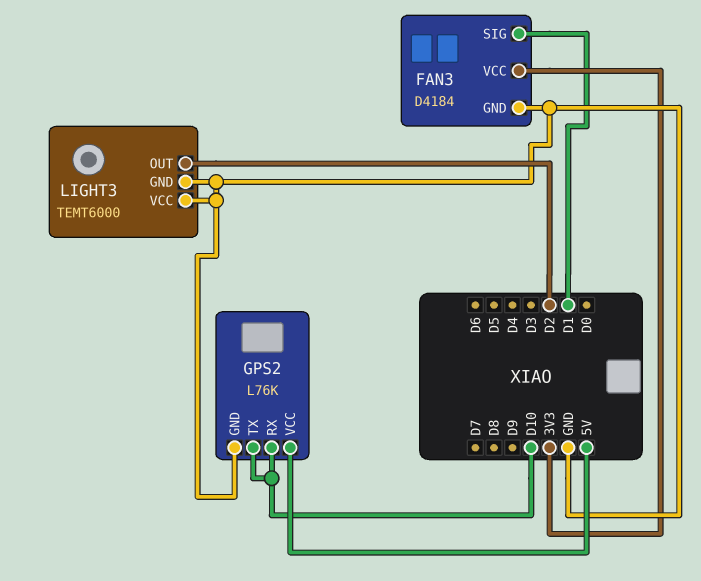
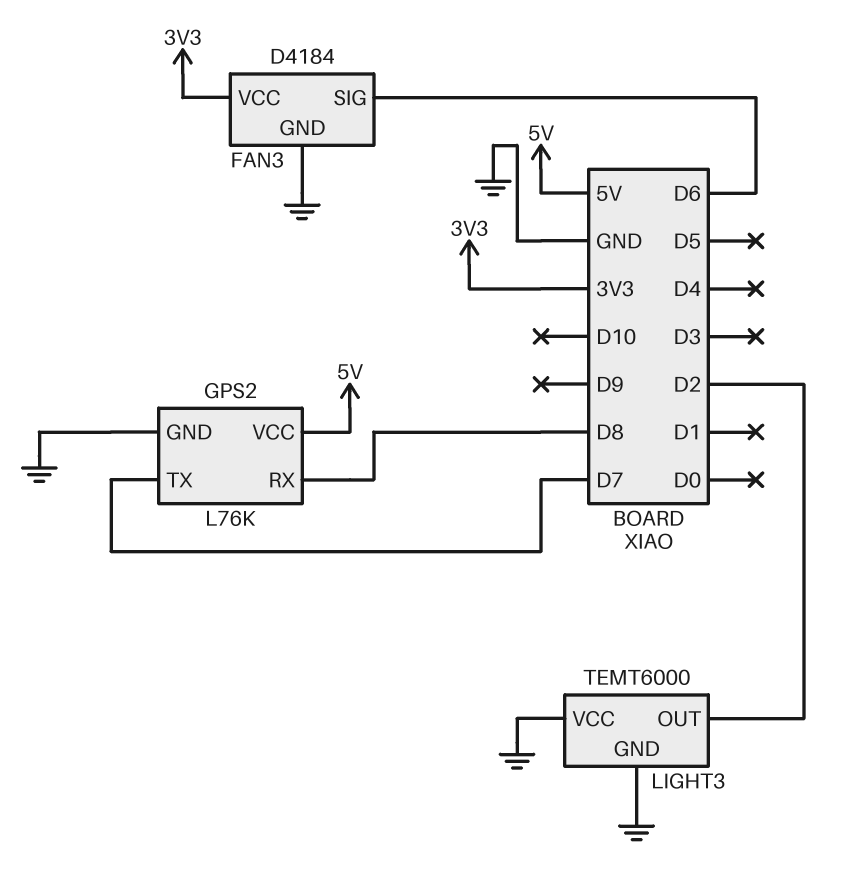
FAN3 pin SIG: D1 -> D6
GPS2 pin RX: D10 -> D8
GPS2 pin TX: D10 -> D7

